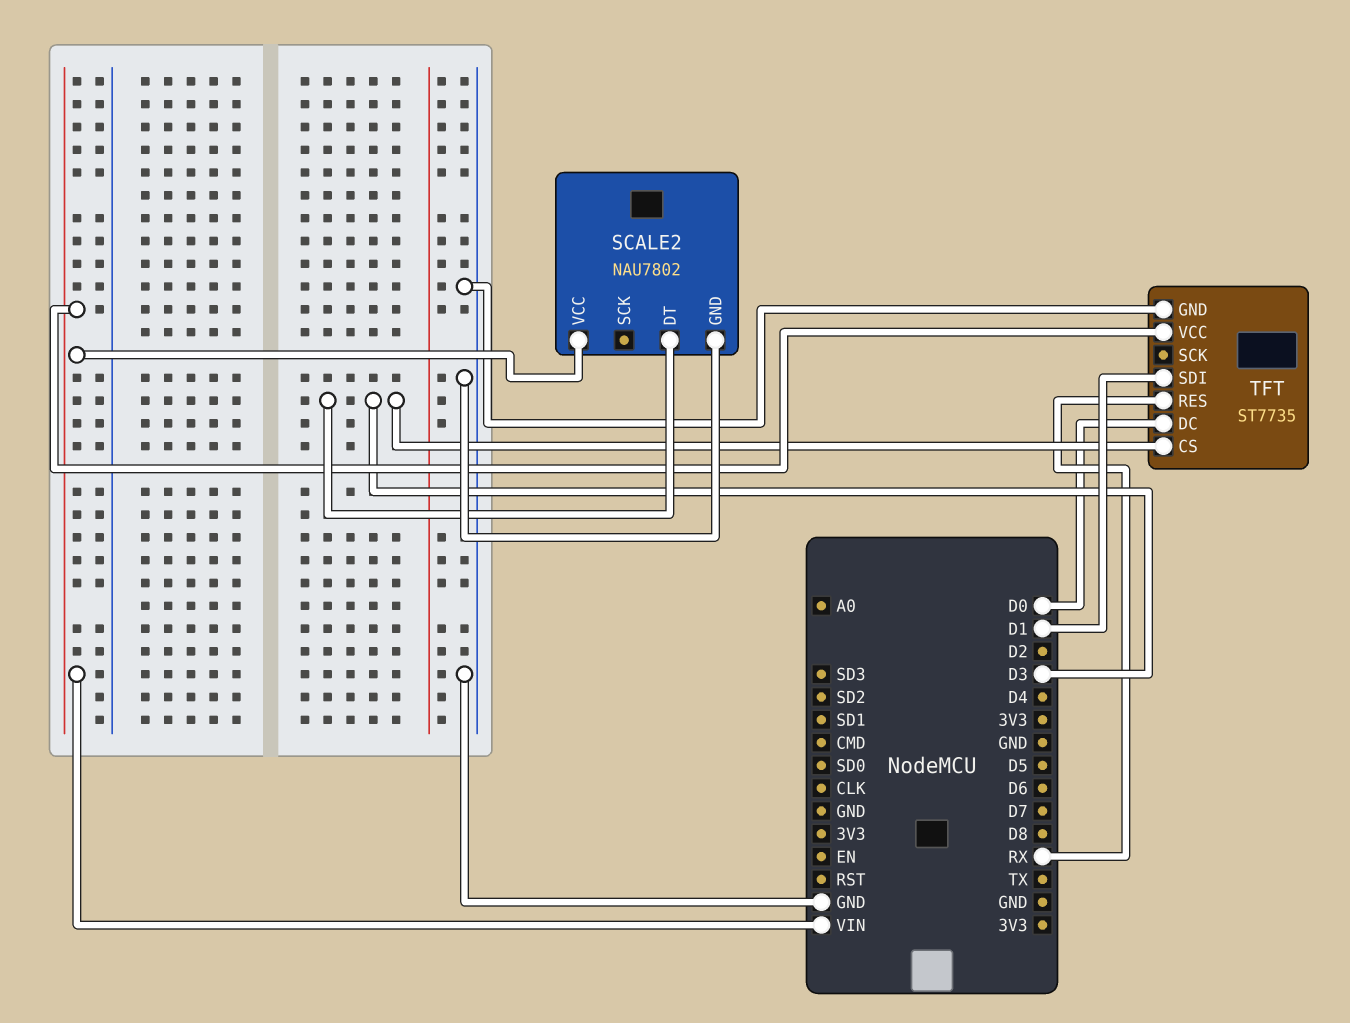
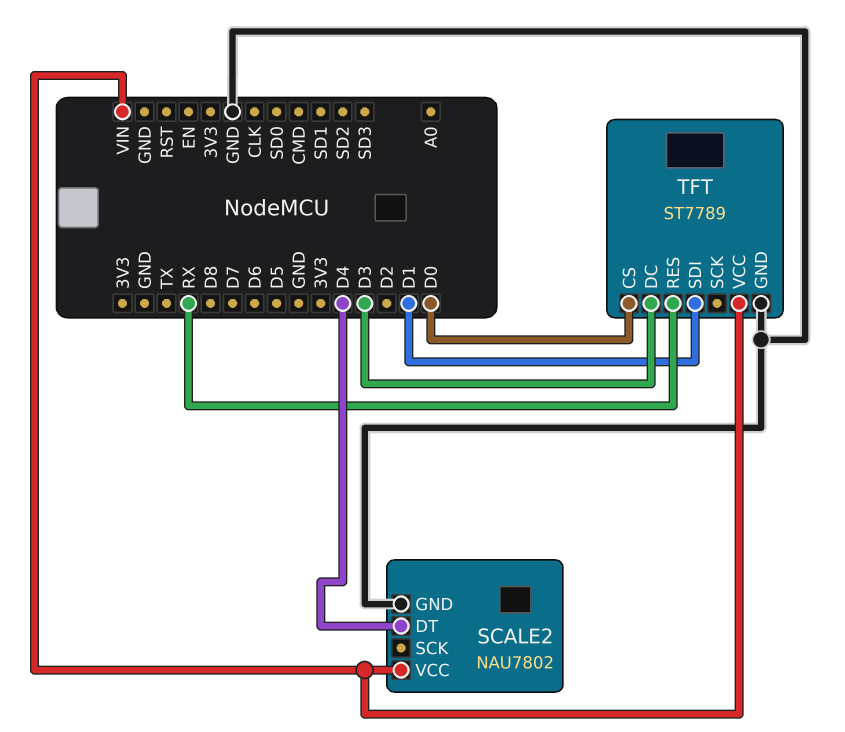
SCALE2 pin DT: D3 -> D4
TFT: ST7735 -> ST7789
TFT pin CS: D3 -> D0
TFT pin DC: D0 -> D3

